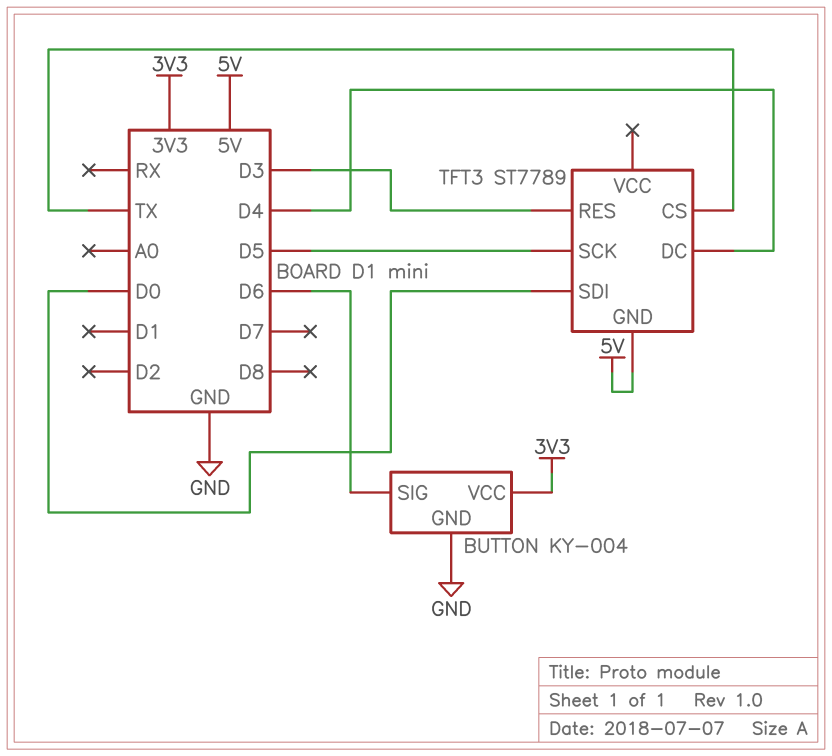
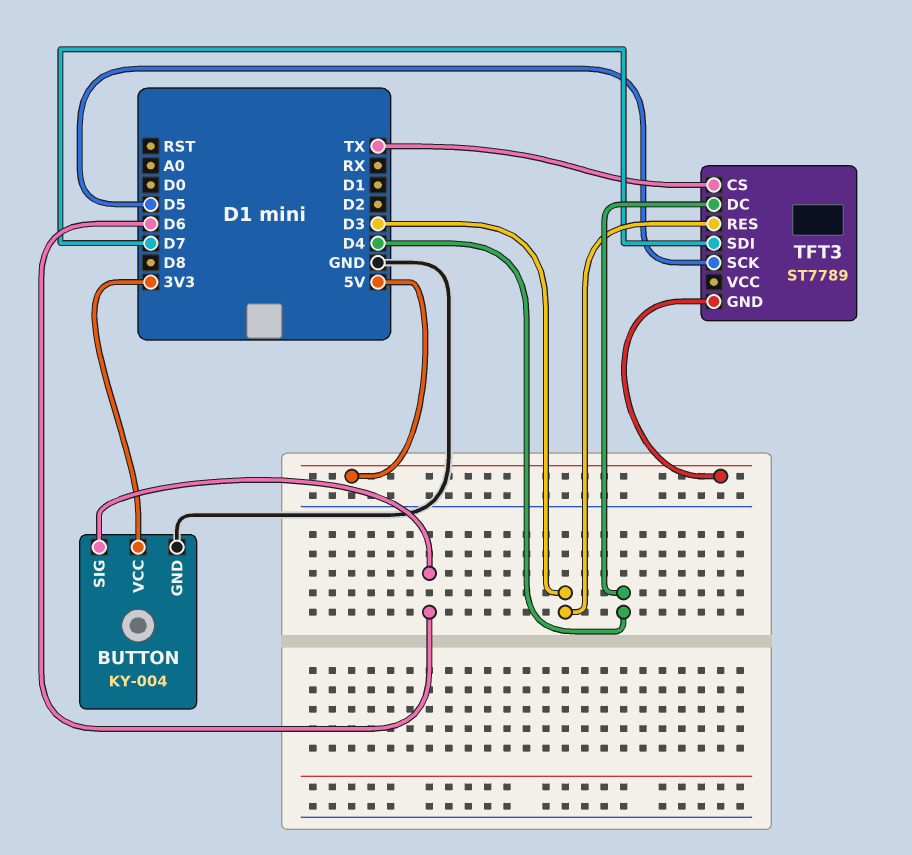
TFT3 pin SDI: D0 -> D7

